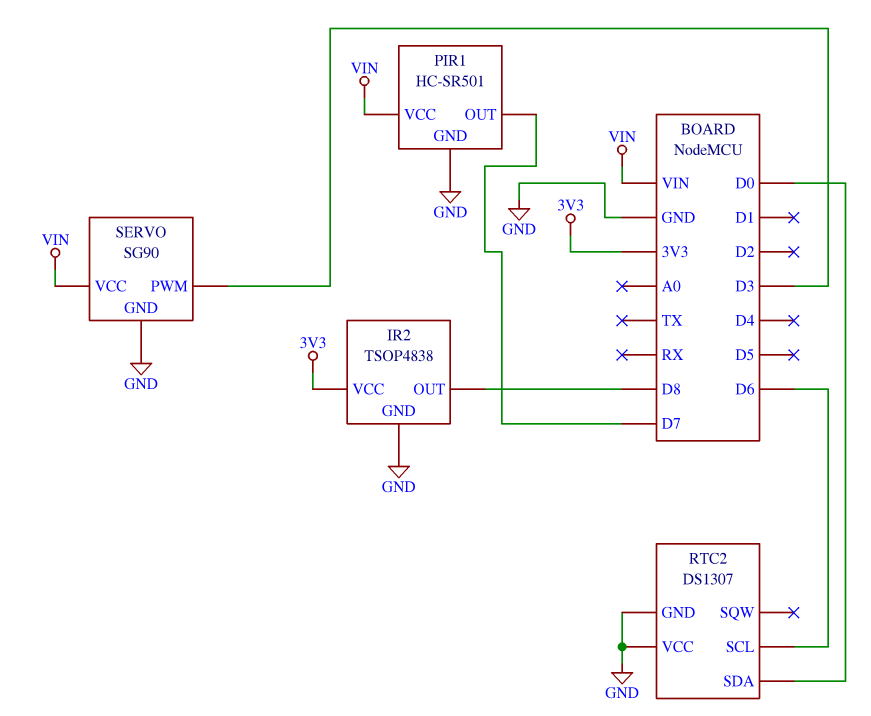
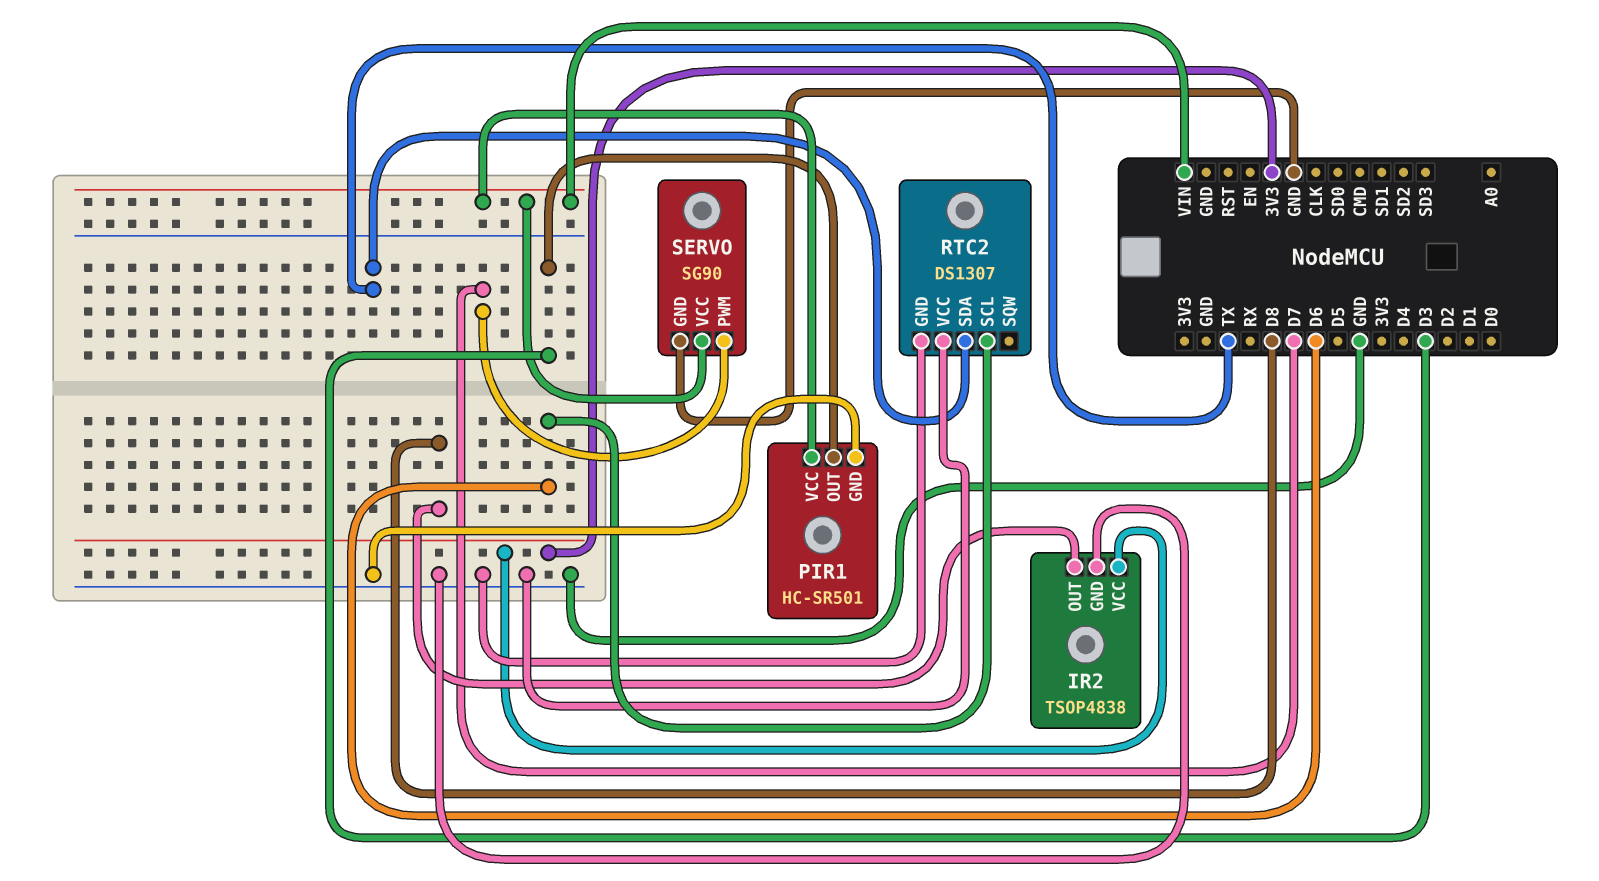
PIR1 pin OUT: D7 -> D3
RTC2 pin SDA: D0 -> TX
SERVO pin PWM: D3 -> D7

